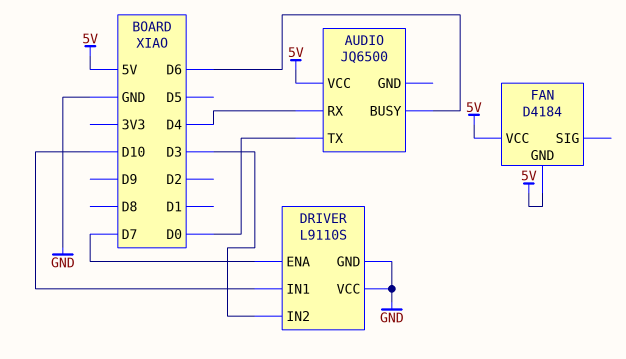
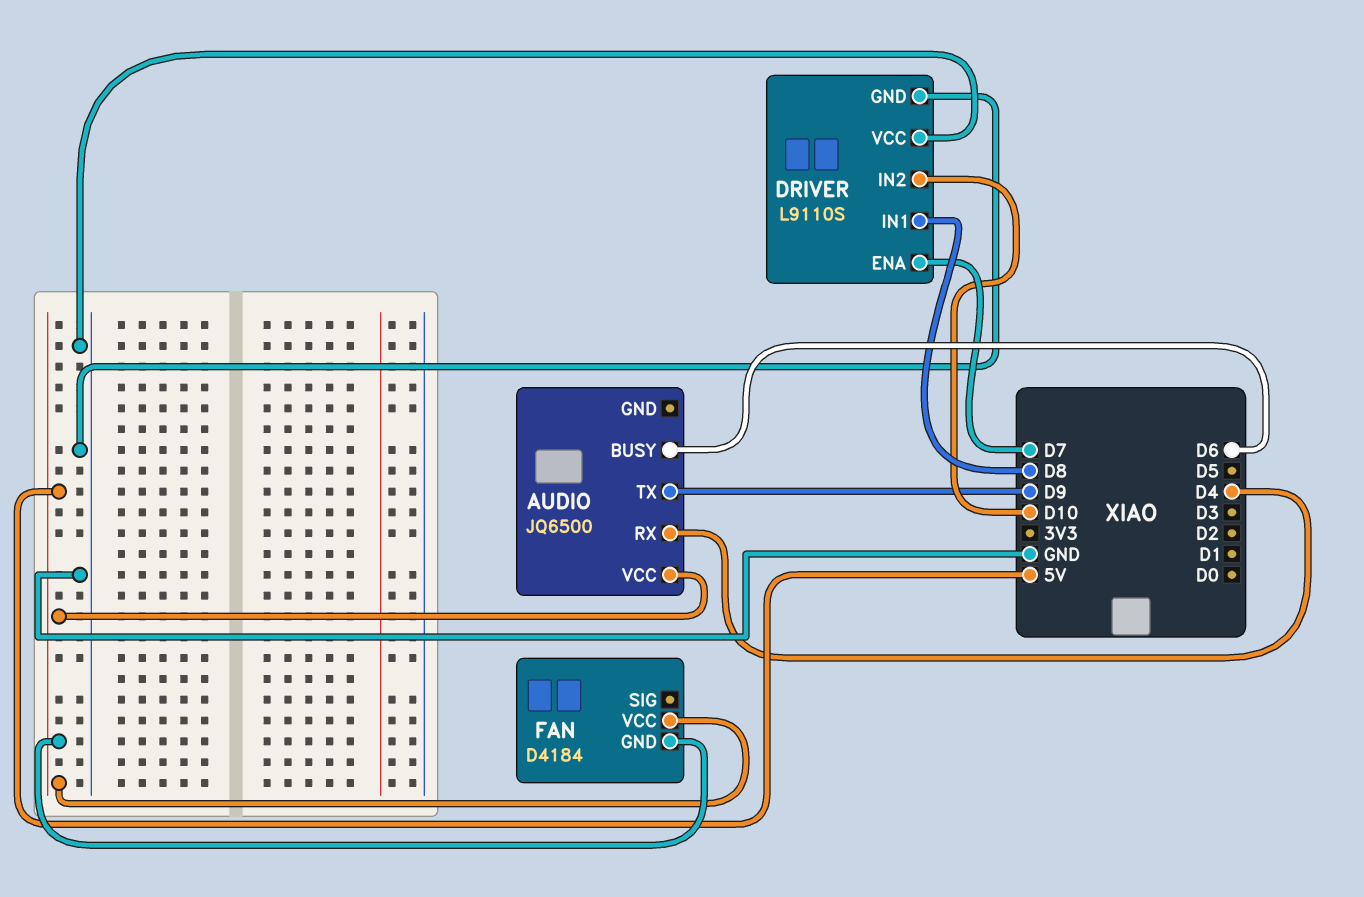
AUDIO pin TX: D0 -> D9
DRIVER pin IN1: D10 -> D8
DRIVER pin IN2: D3 -> D10

